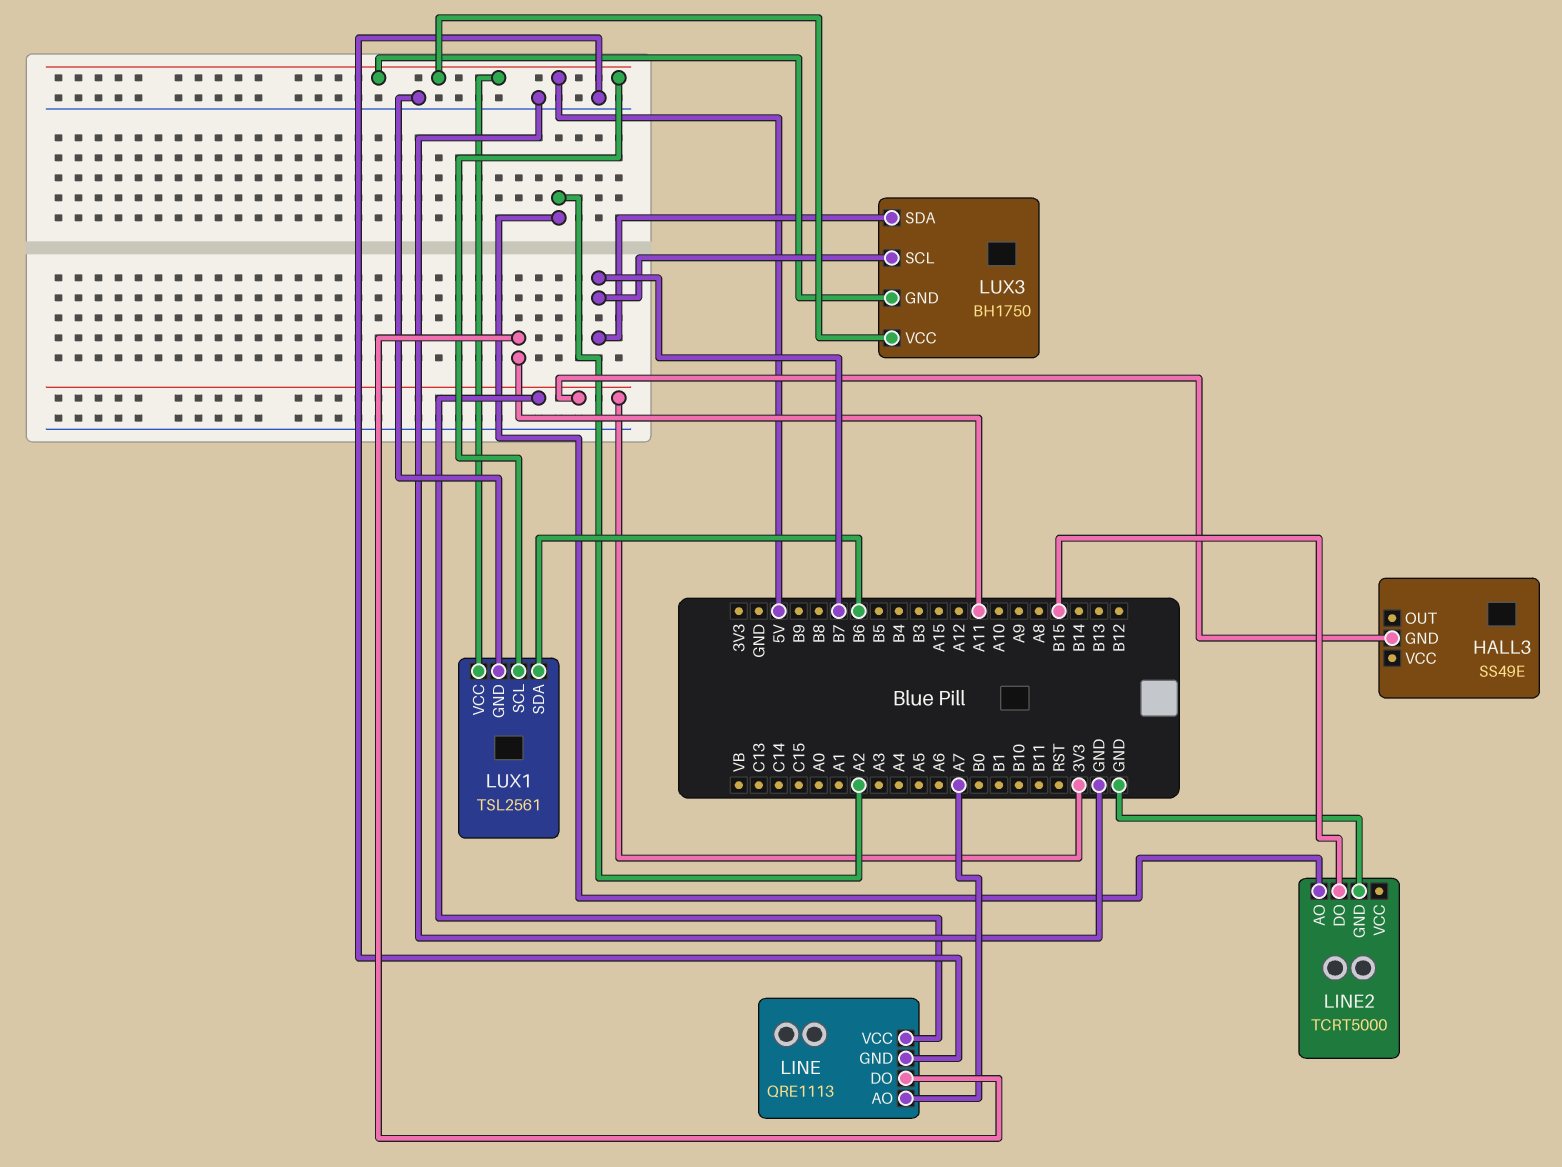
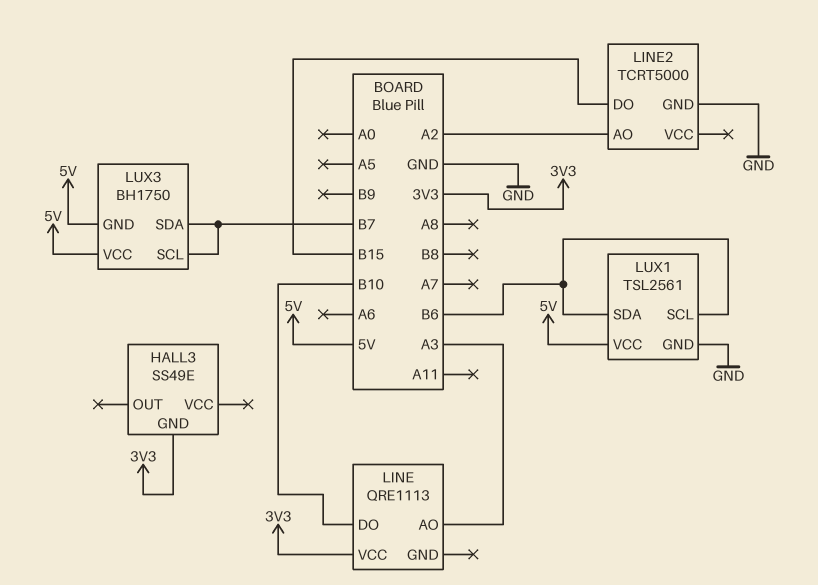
LINE pin AO: A7 -> A3
LINE pin DO: A11 -> B10
LINE pin GND: GND -> none
LUX1 pin SCL: 5V -> B6

